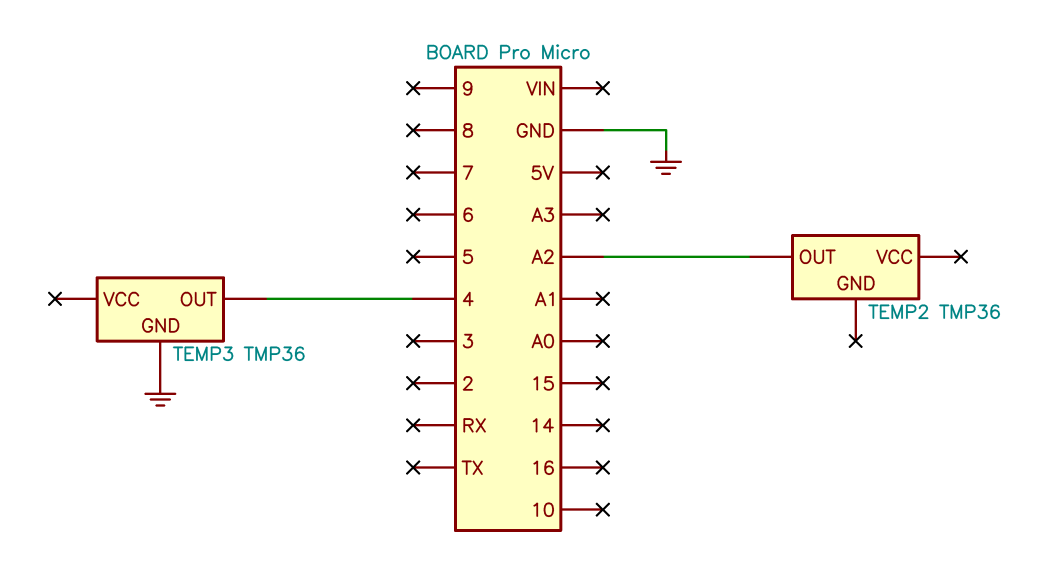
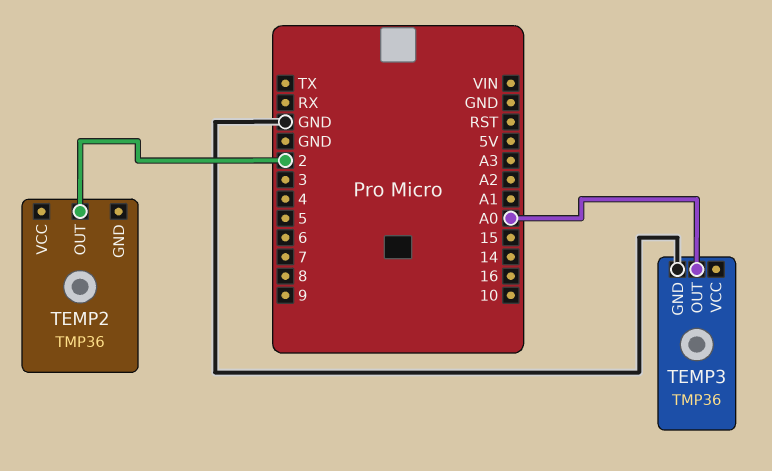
TEMP2 pin OUT: A2 -> 2
TEMP3 pin OUT: 4 -> A0

